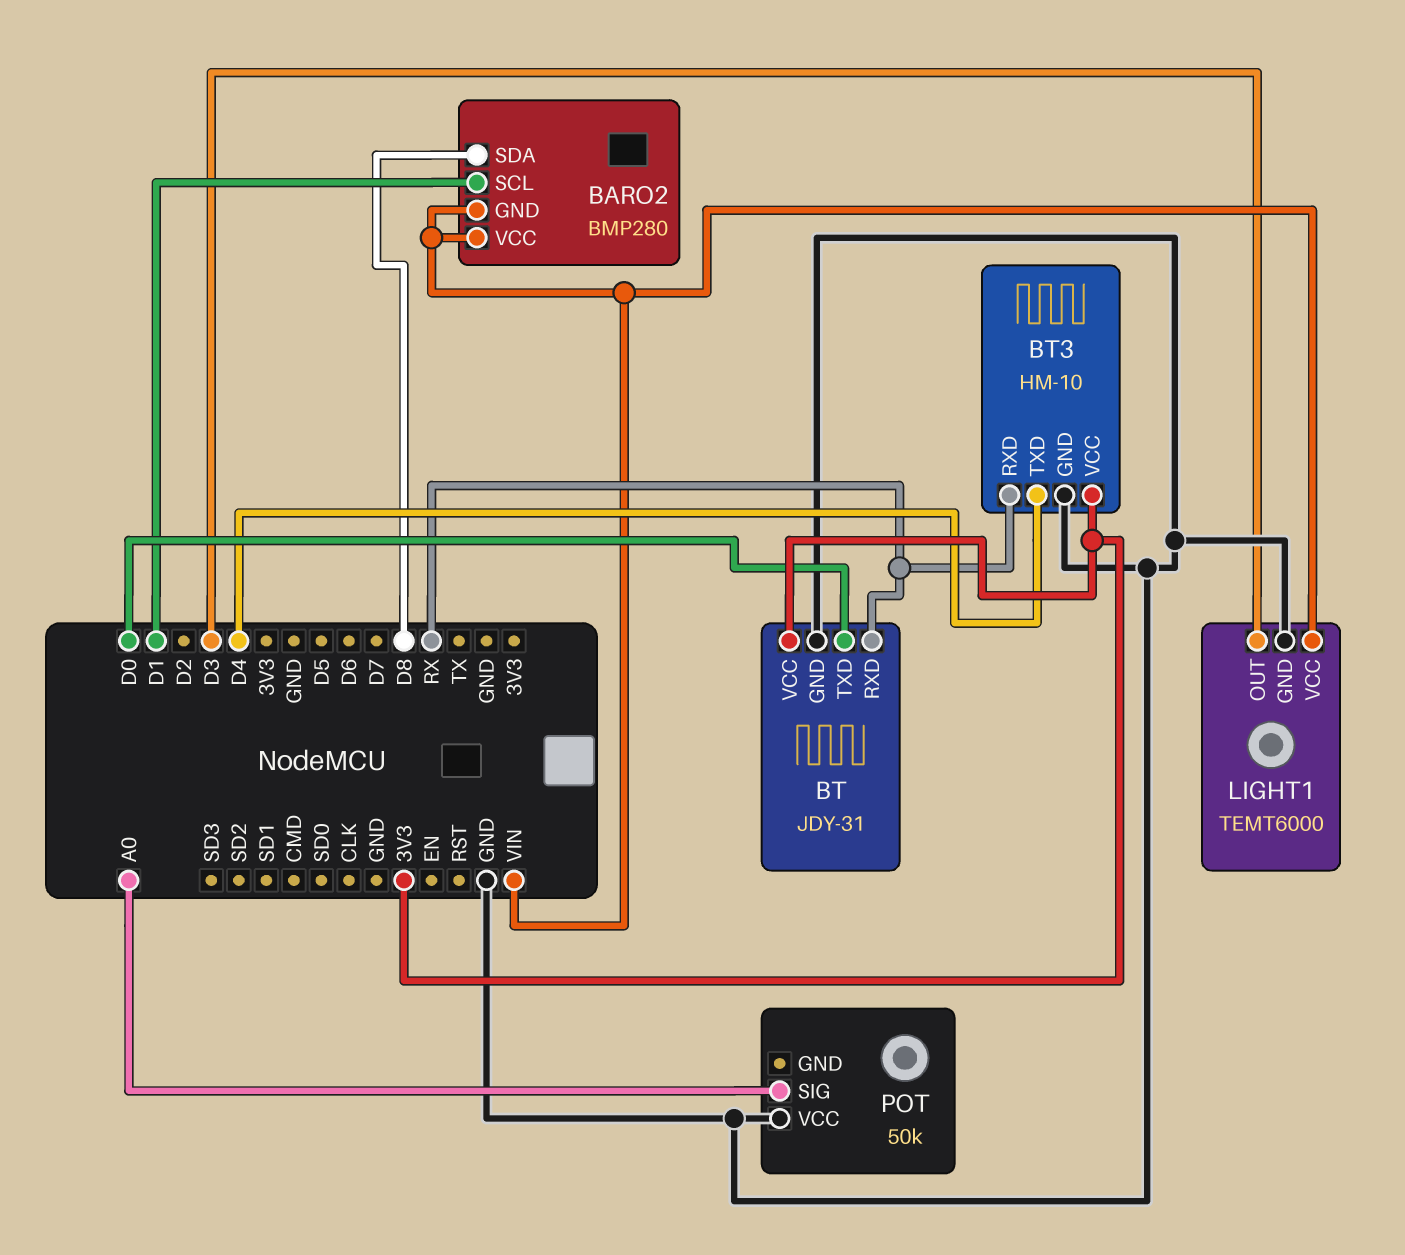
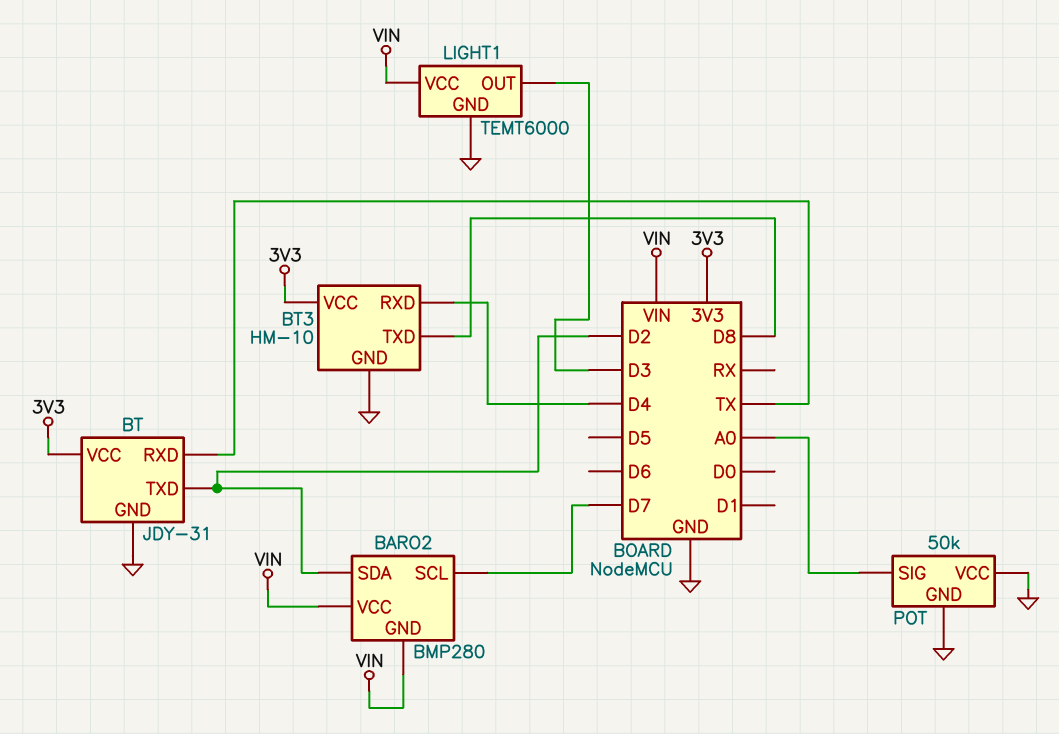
BARO2 pin SCL: D1 -> D7
BARO2 pin SDA: D8 -> D2
BT pin RXD: RX -> TX
BT pin TXD: D0 -> D2
BT3 pin RXD: RX -> D4
BT3 pin TXD: D4 -> D8
POT pin GND: none -> GND

